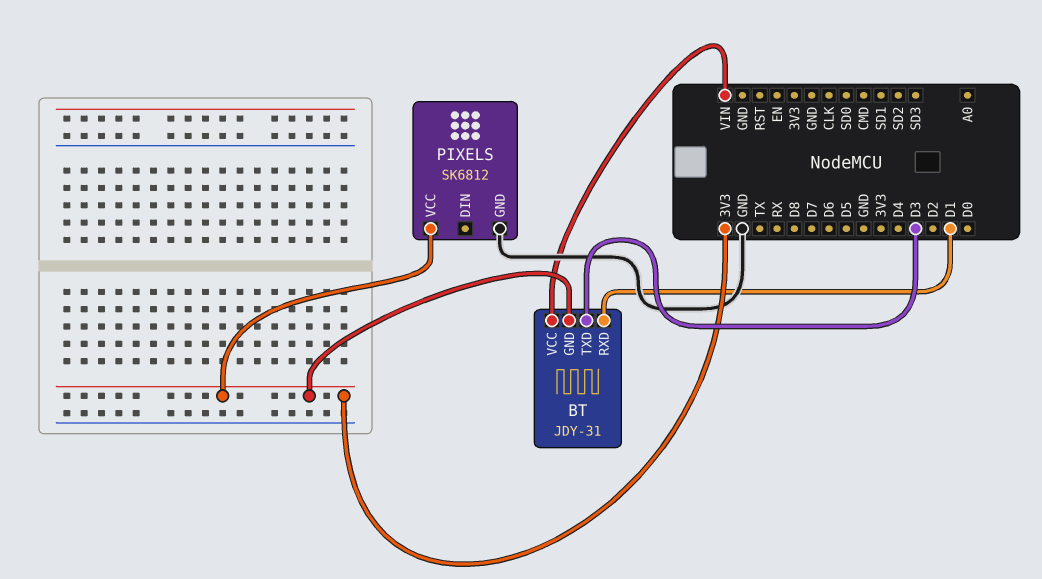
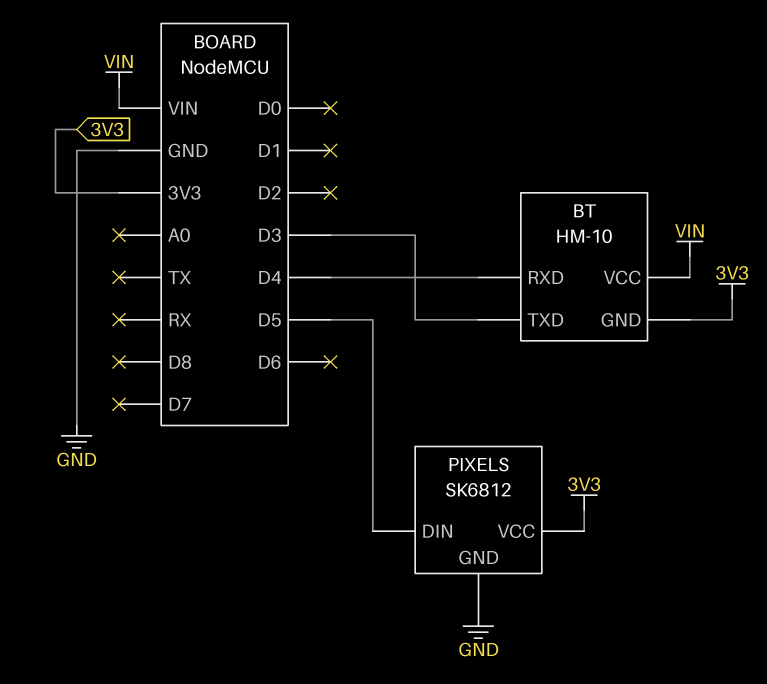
BT: JDY-31 -> HM-10
BT pin RXD: D1 -> D4
PIXELS pin DIN: none -> D5

